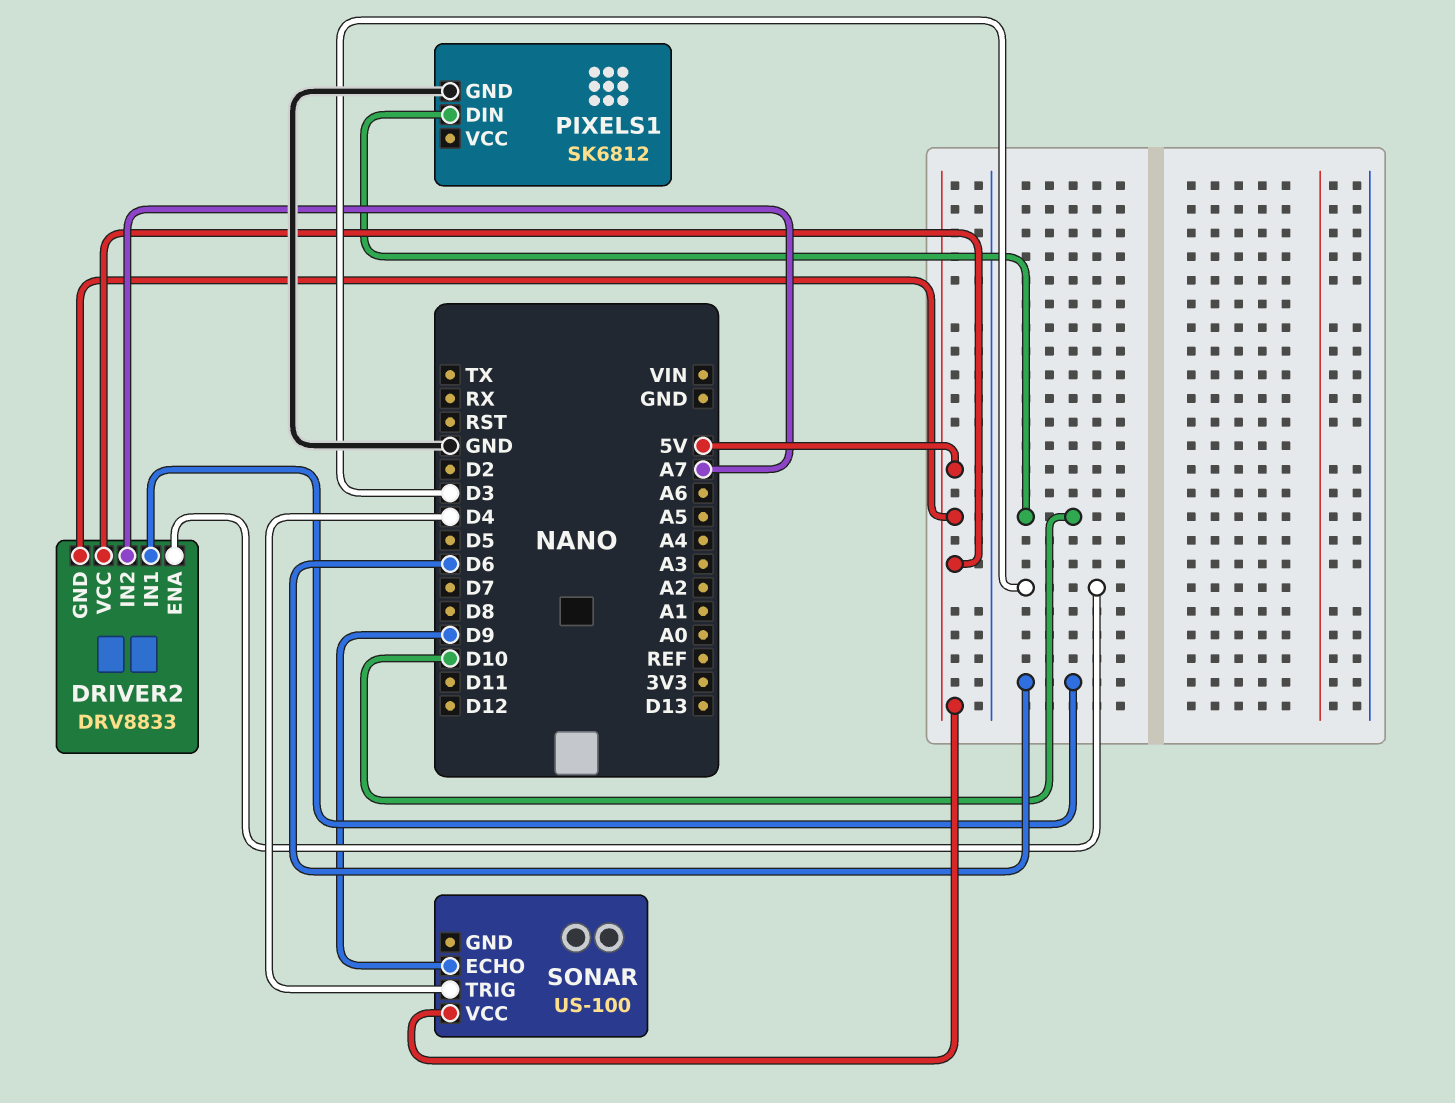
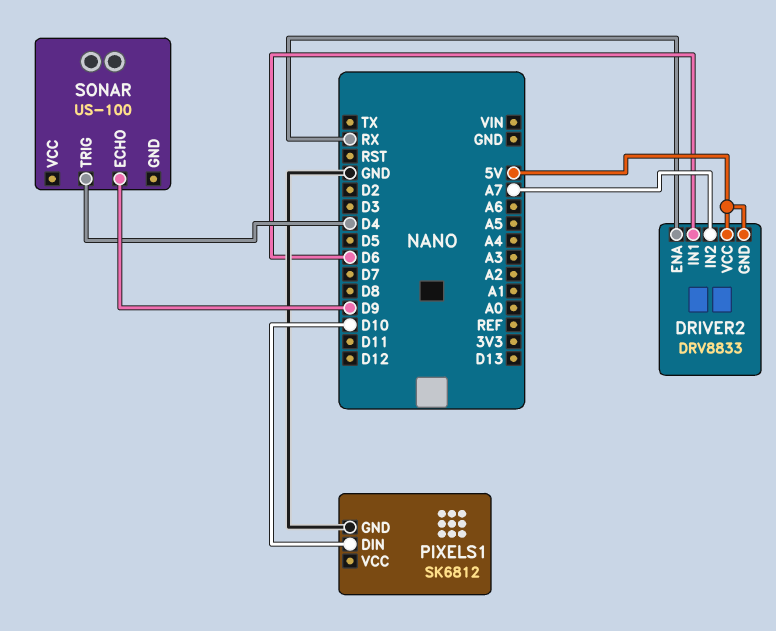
DRIVER2 pin ENA: D3 -> RX
SONAR pin VCC: 5V -> none

